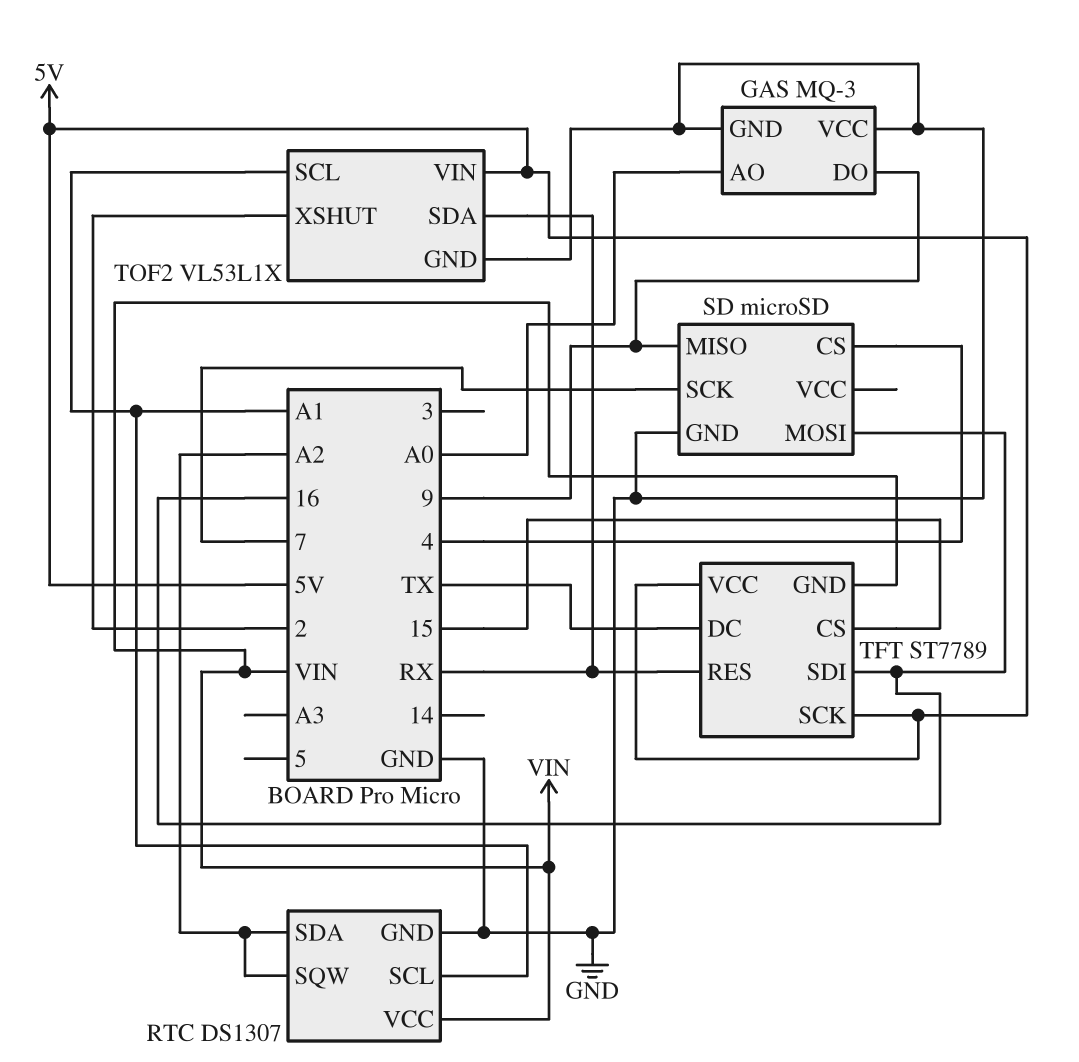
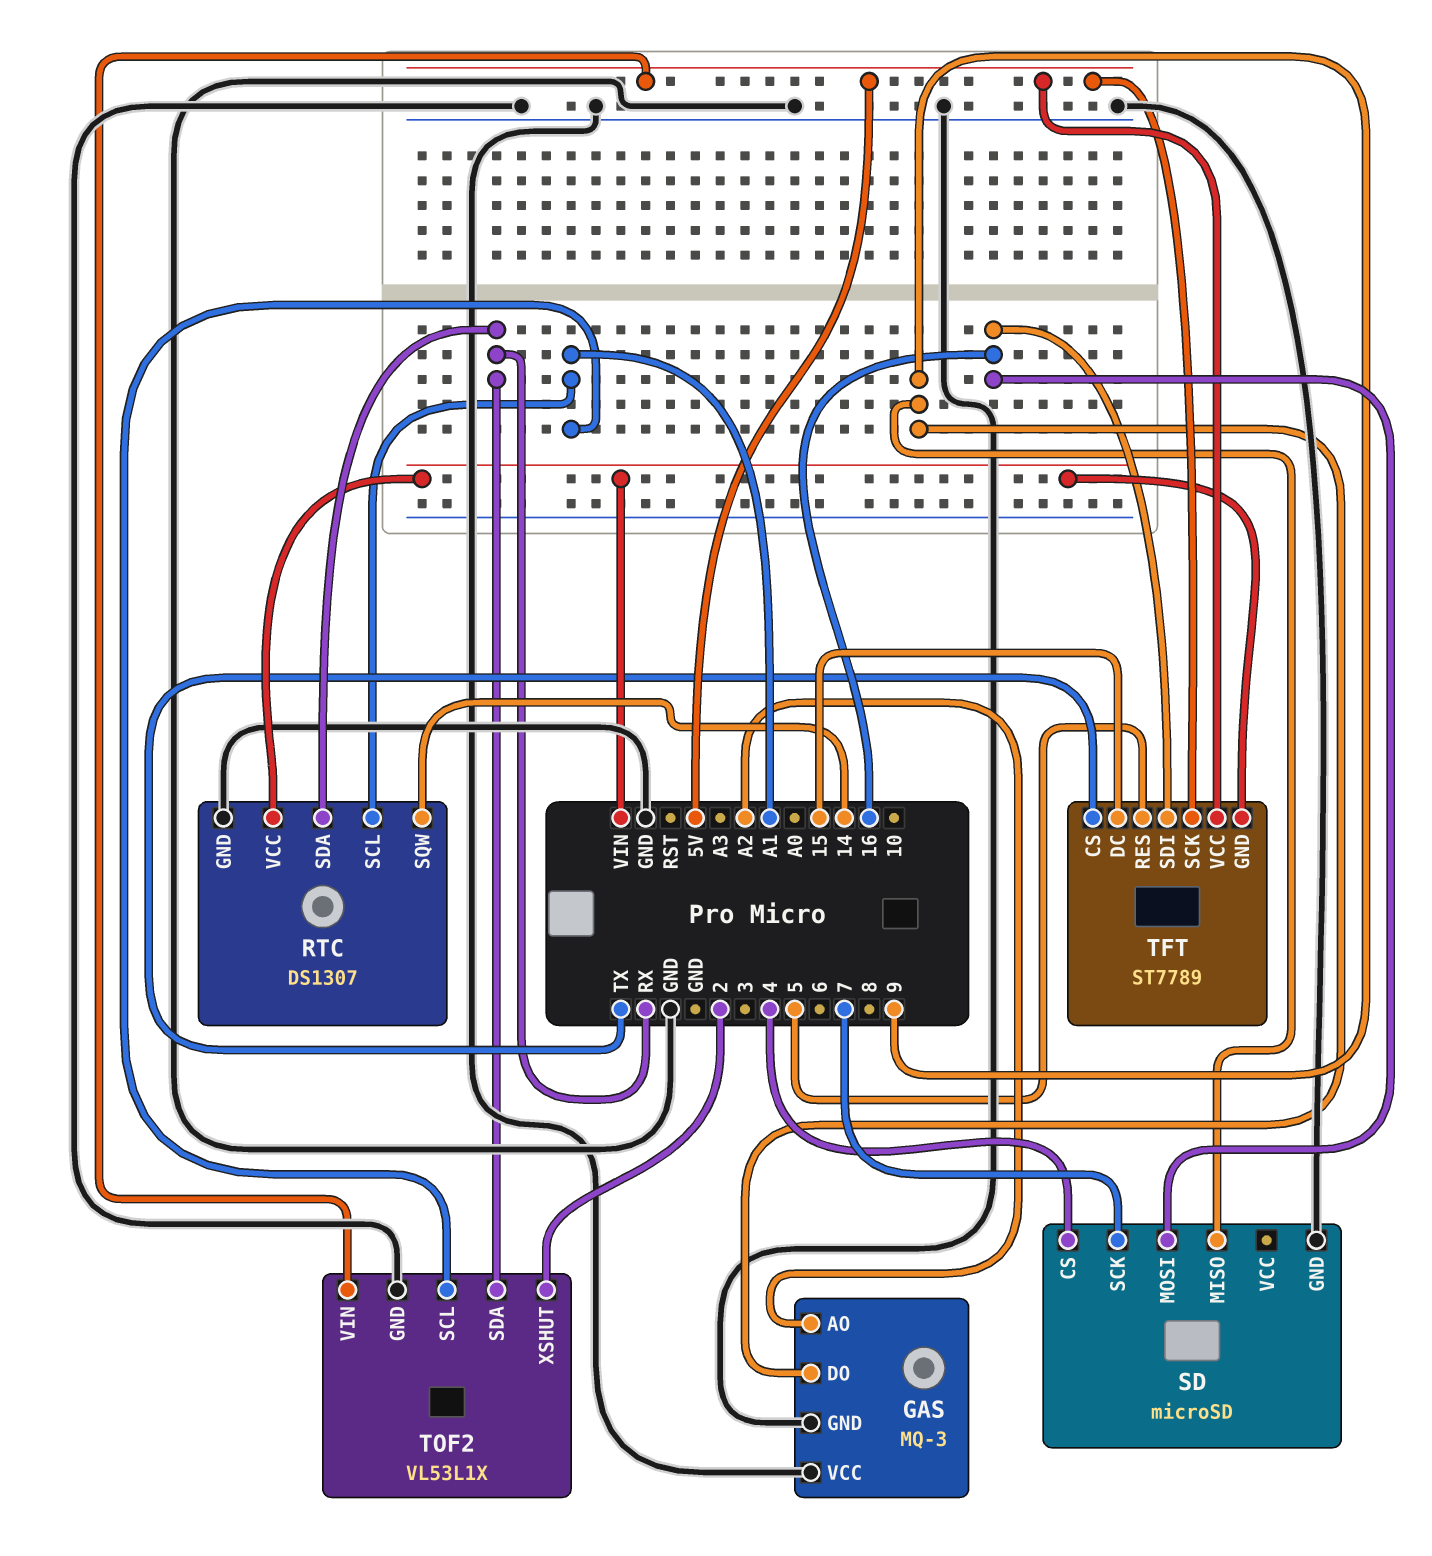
GAS pin AO: A0 -> A2
RTC pin SDA: A2 -> RX
RTC pin SQW: A2 -> 14
TFT pin CS: 15 -> TX
TFT pin DC: TX -> 15
TFT pin RES: RX -> 5

